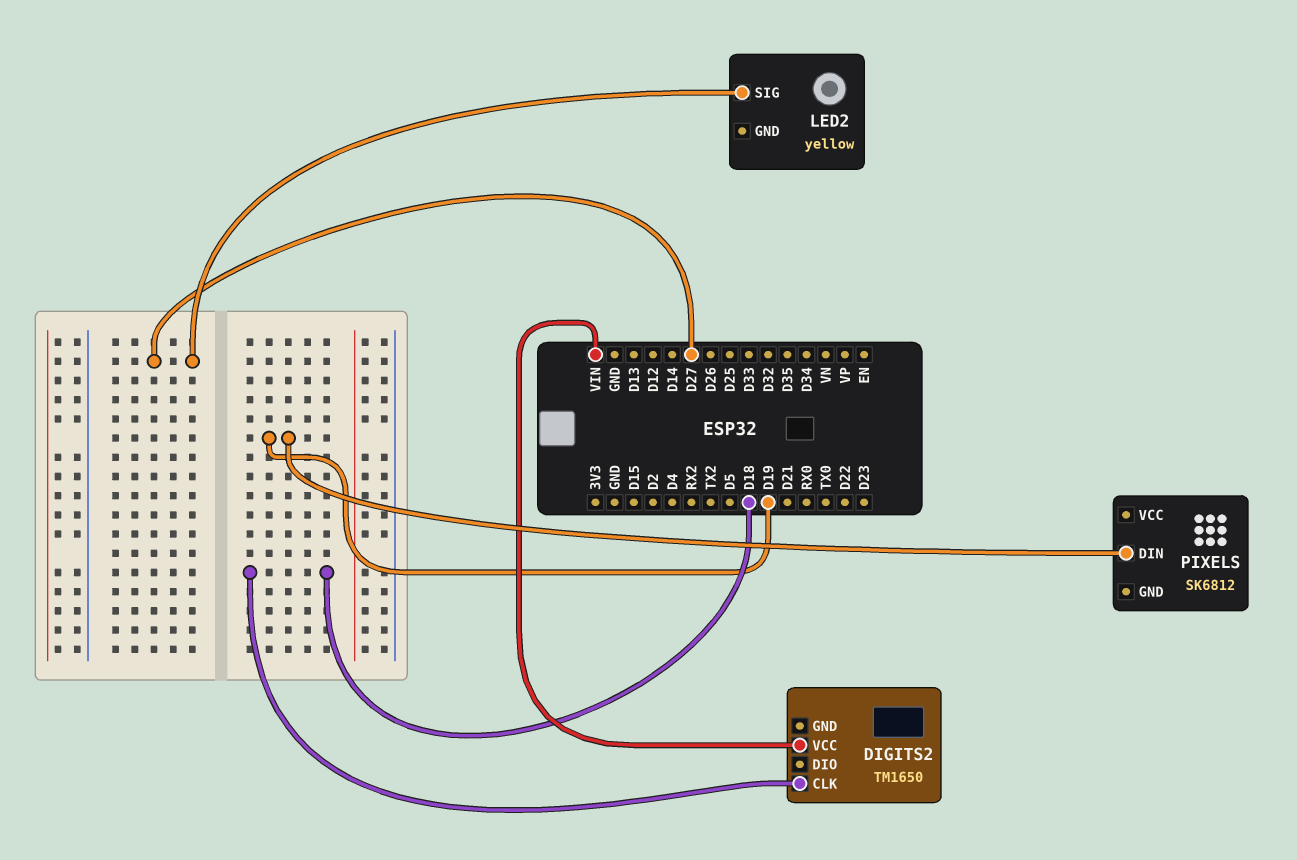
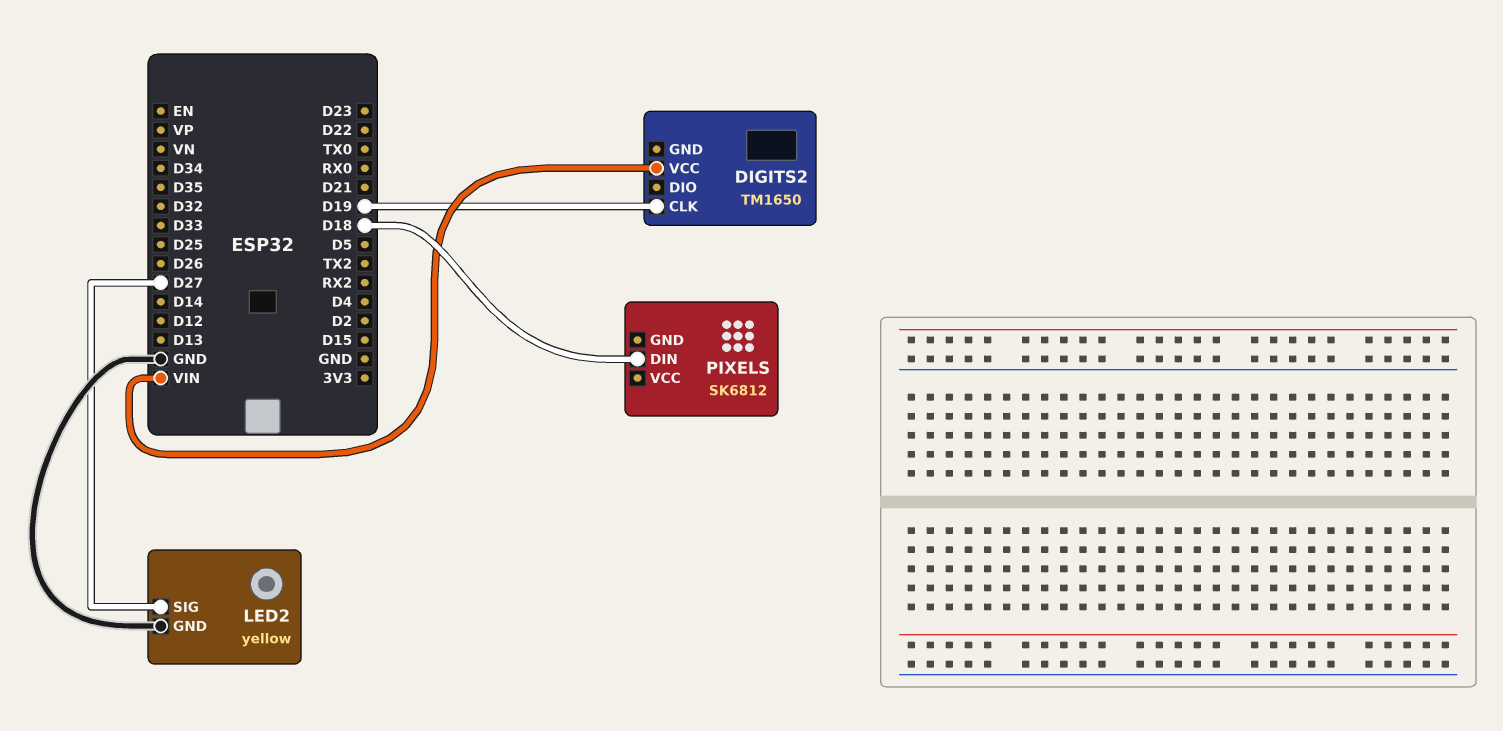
DIGITS2 pin CLK: D18 -> D19
LED2 pin GND: none -> GND
PIXELS pin DIN: D19 -> D18

